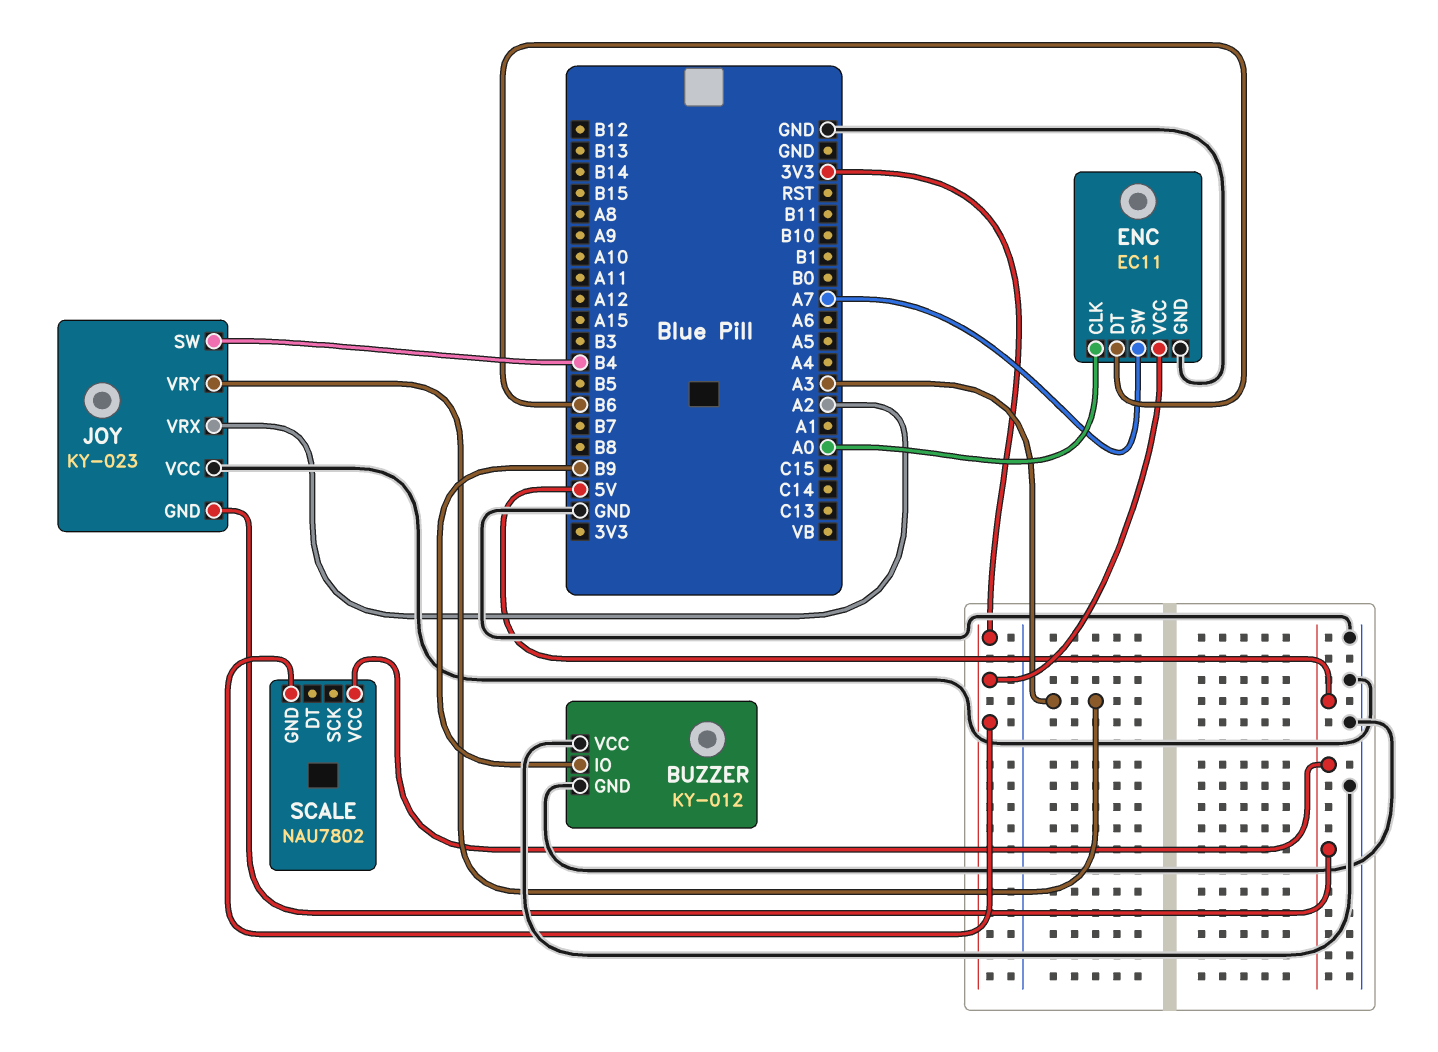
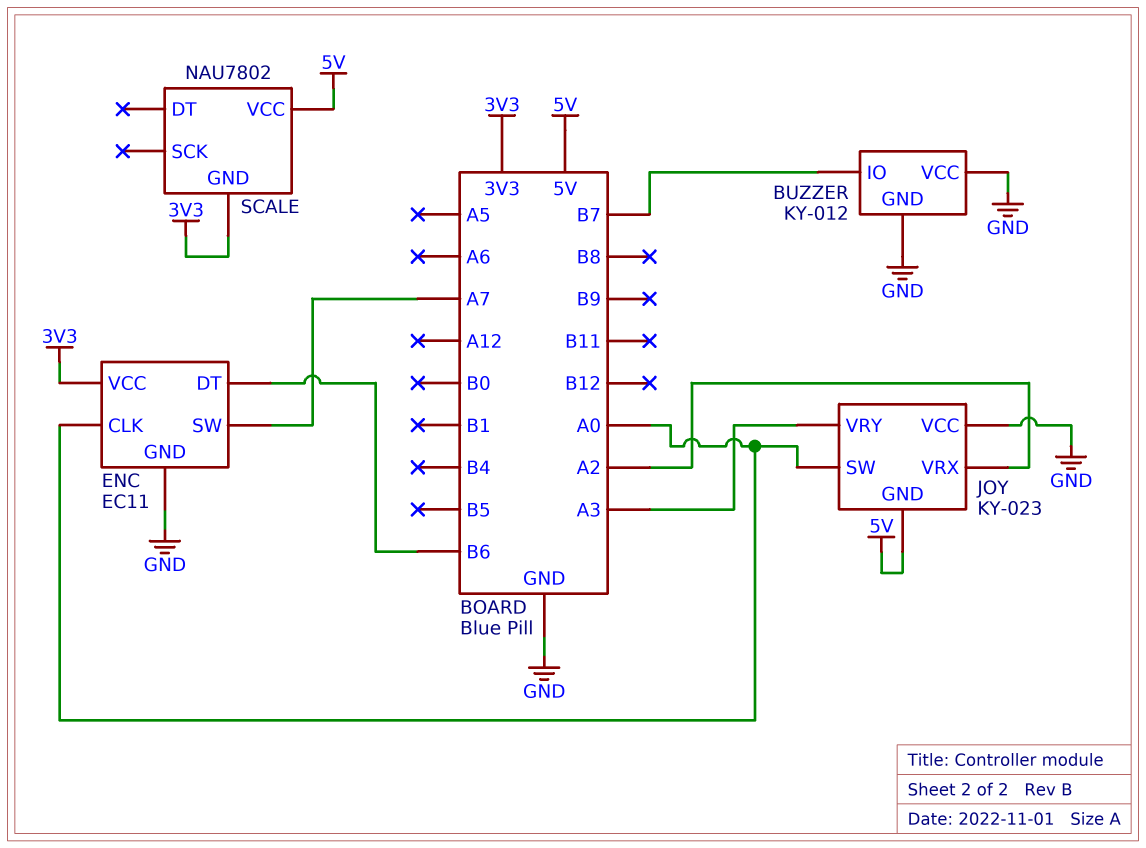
BUZZER pin IO: B9 -> B7
JOY pin SW: B4 -> A0

